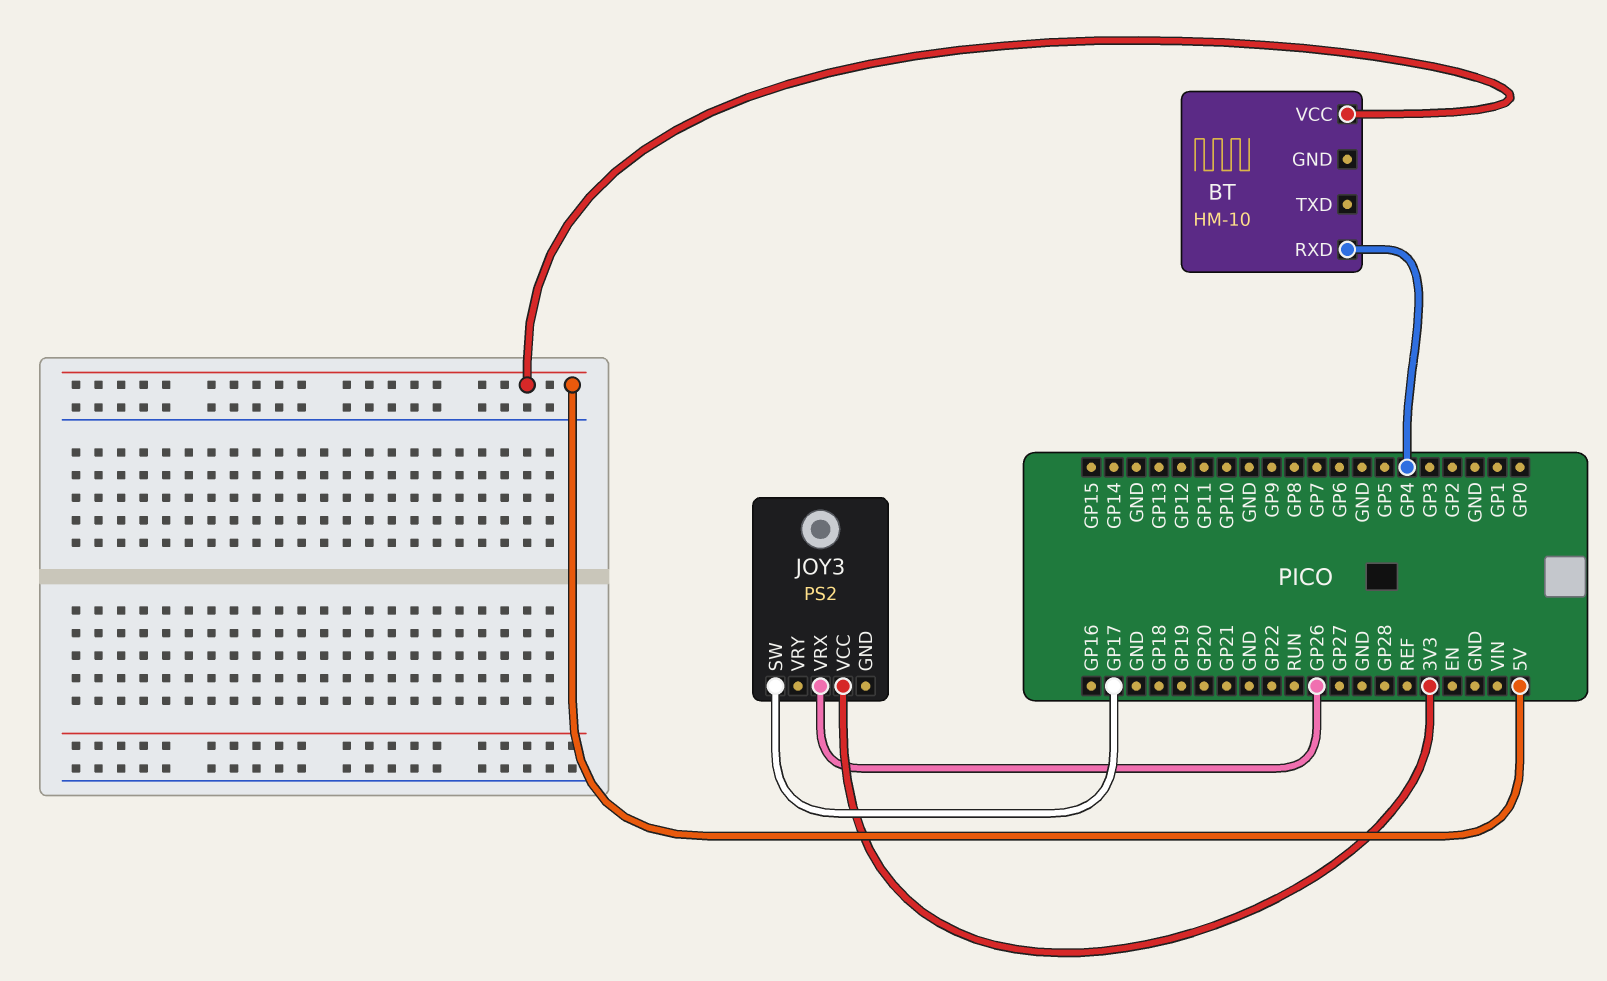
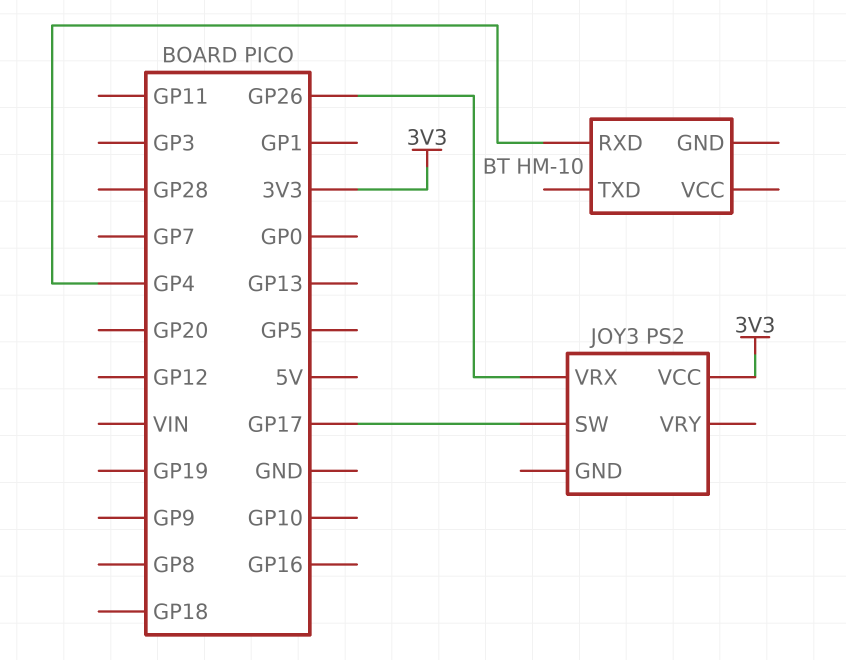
BT pin VCC: 5V -> none

